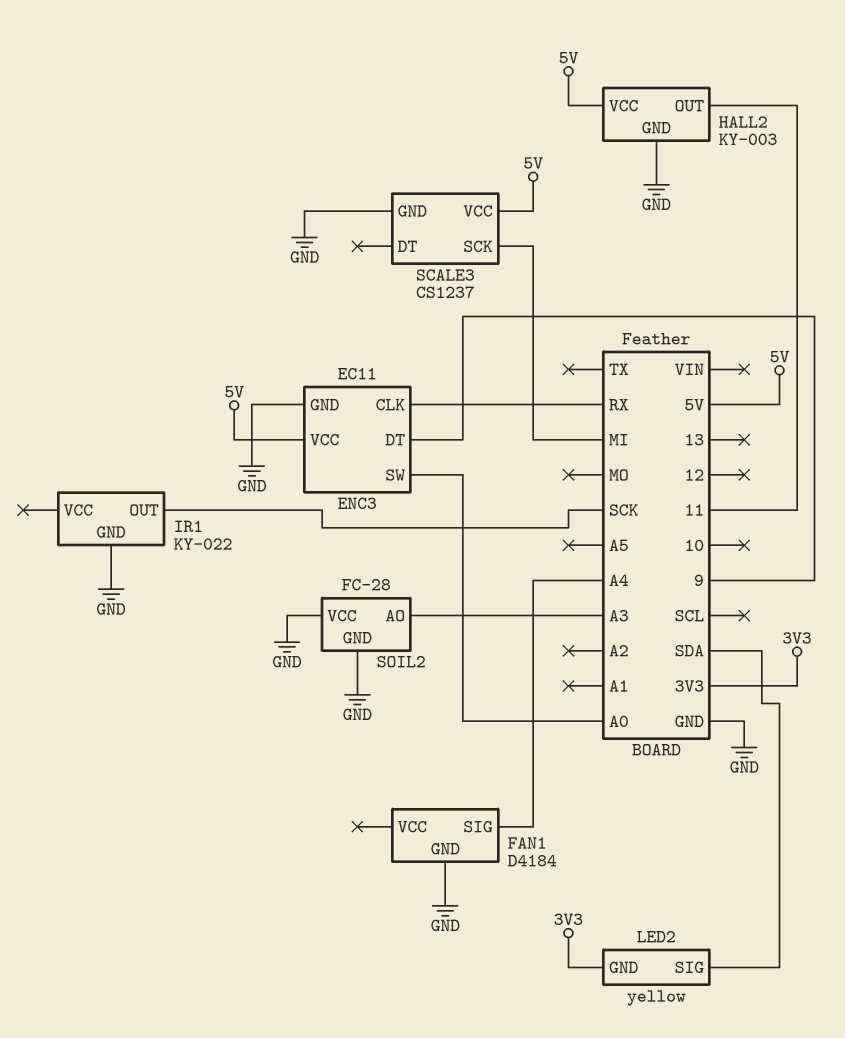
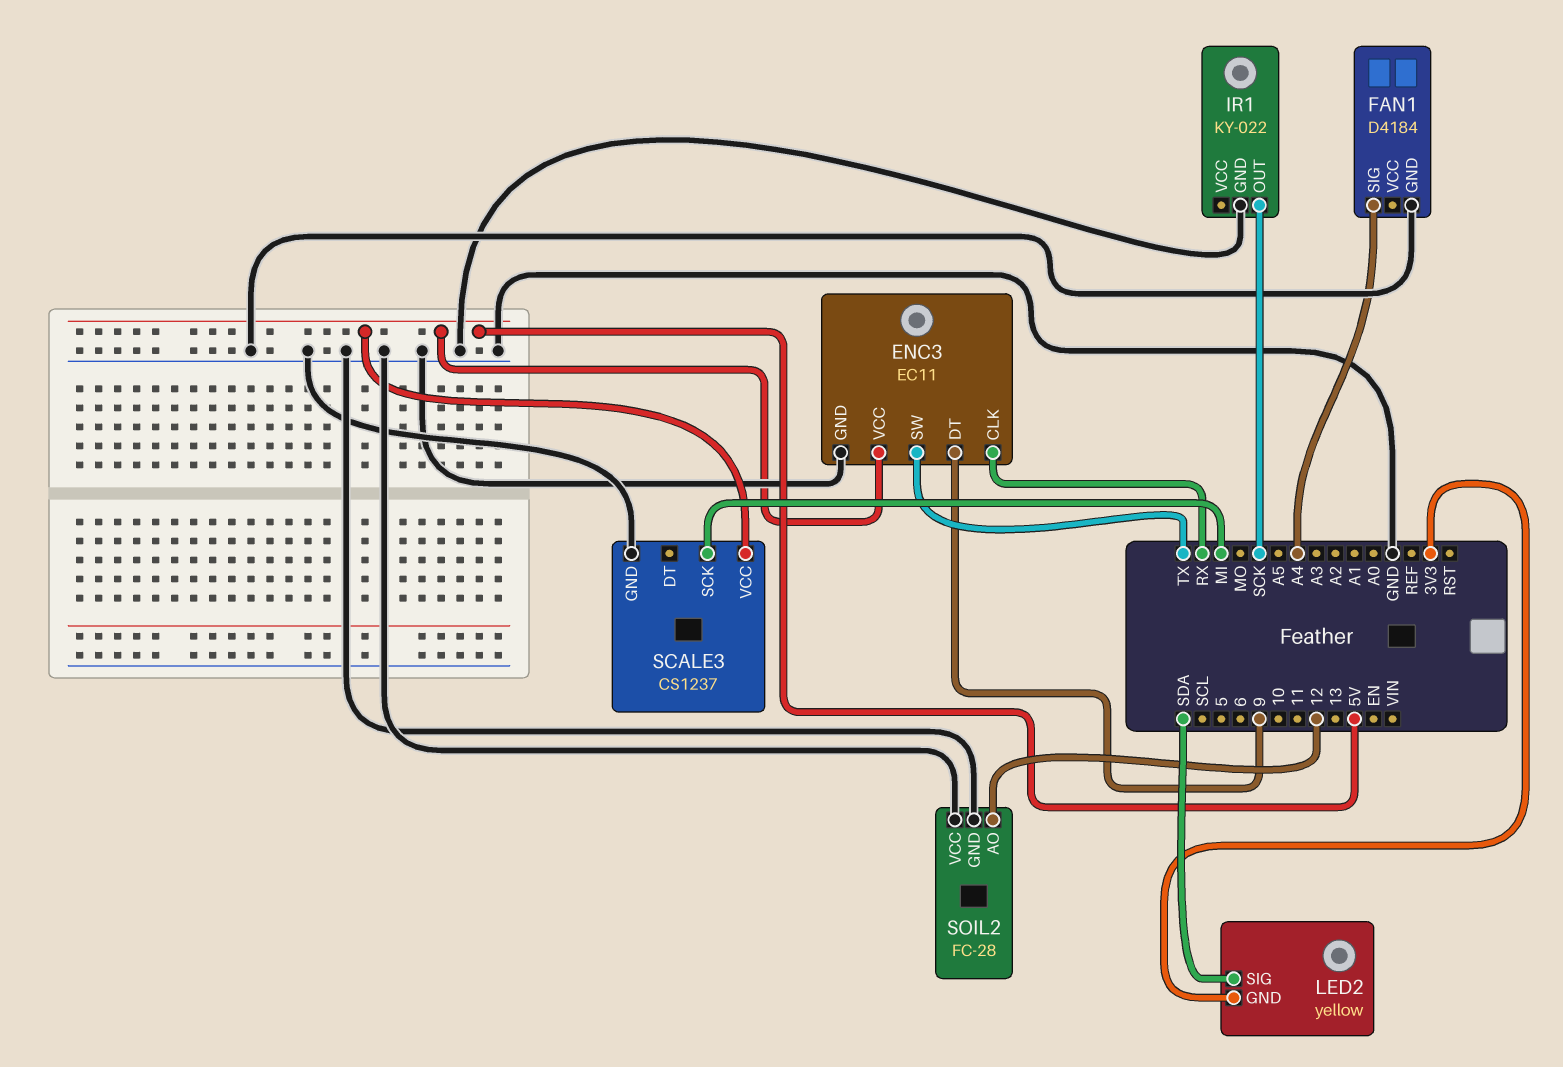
ENC3 pin SW: A0 -> TX
HALL2: KY-003 -> none
HALL2 pin GND: GND -> none
HALL2 pin OUT: 11 -> none
HALL2 pin VCC: 5V -> none
SOIL2 pin AO: A3 -> 12

